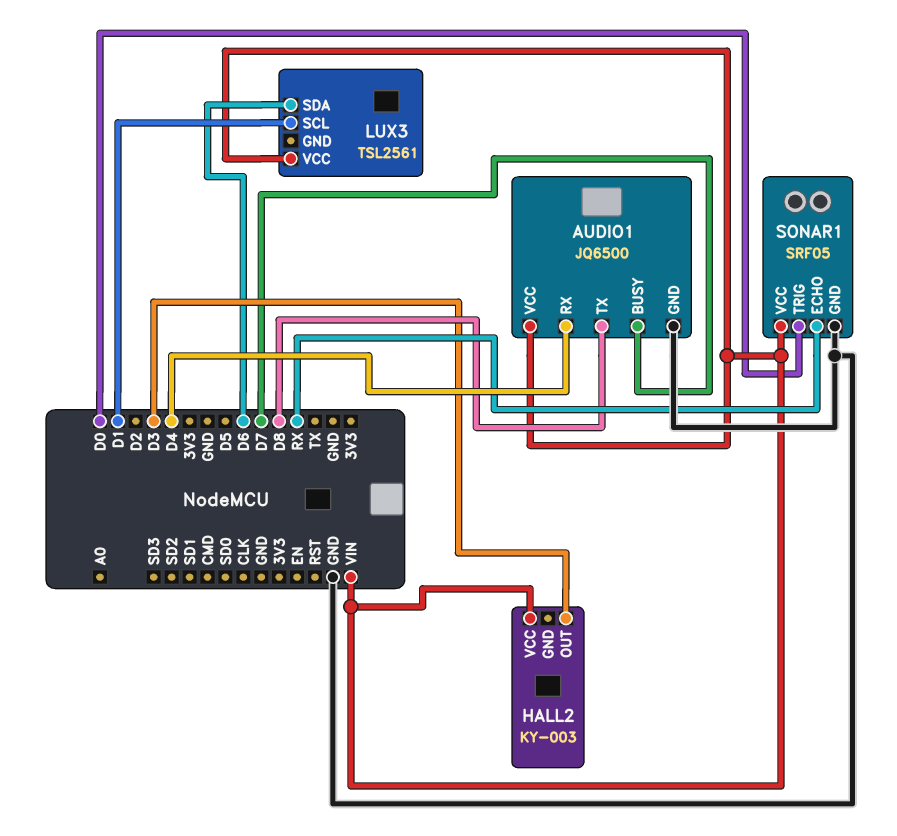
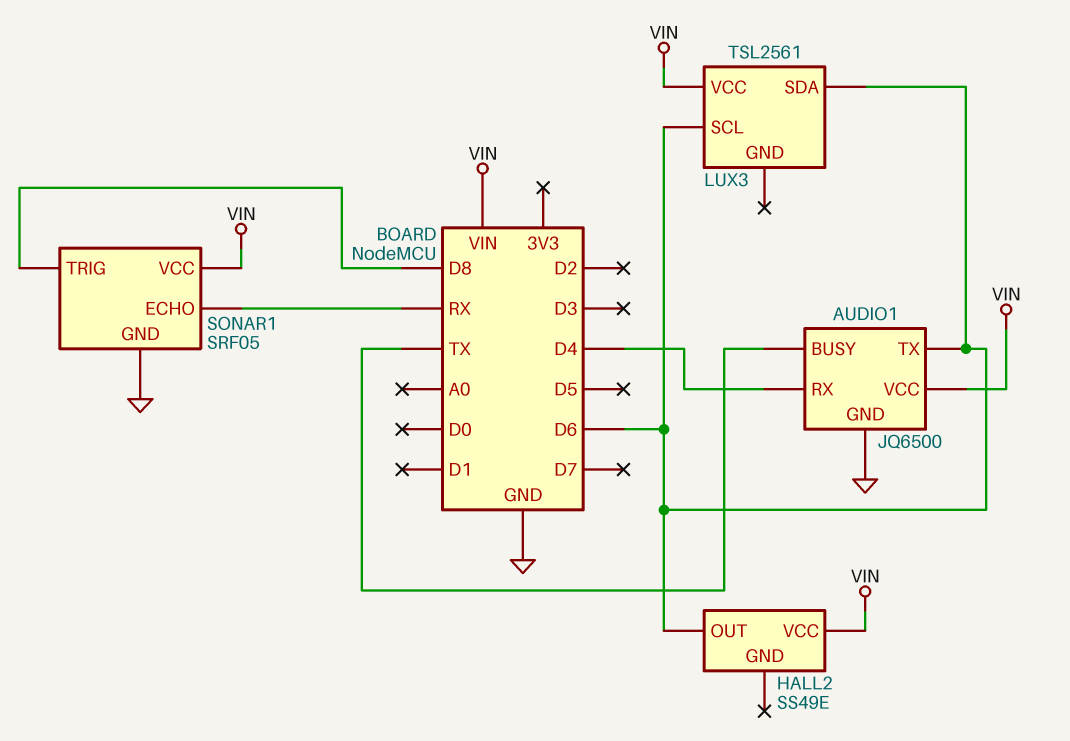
AUDIO1 pin BUSY: D7 -> TX
AUDIO1 pin TX: D8 -> D6
HALL2: KY-003 -> SS49E
HALL2 pin OUT: D3 -> D6
LUX3 pin SCL: D1 -> D6
SONAR1 pin TRIG: D0 -> D8

